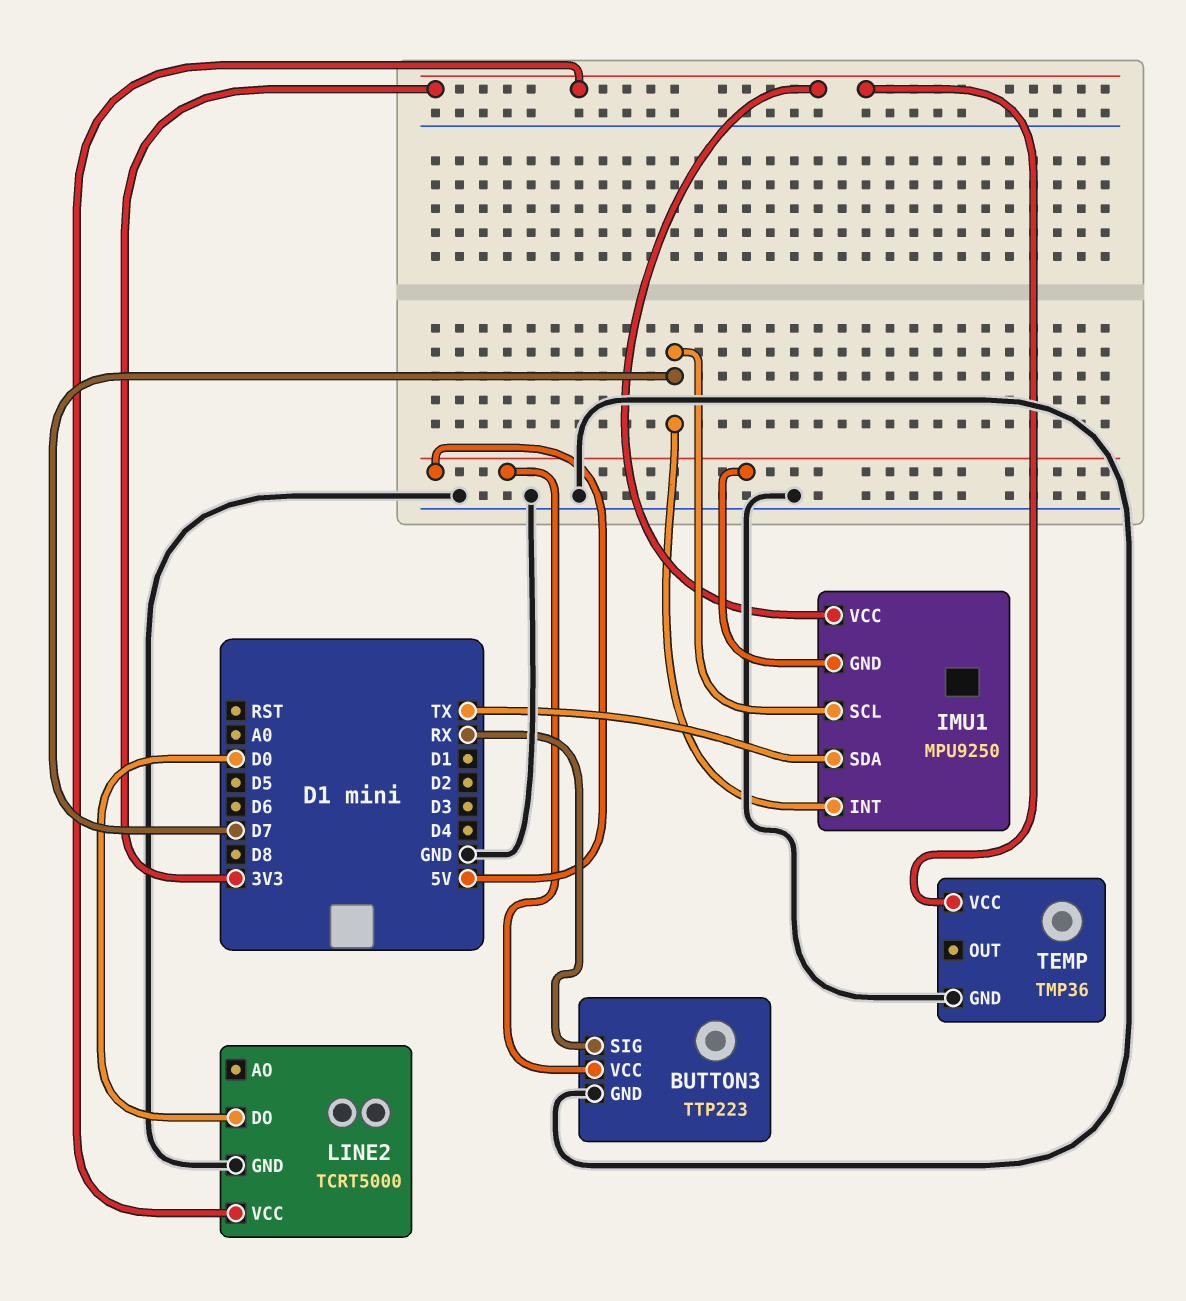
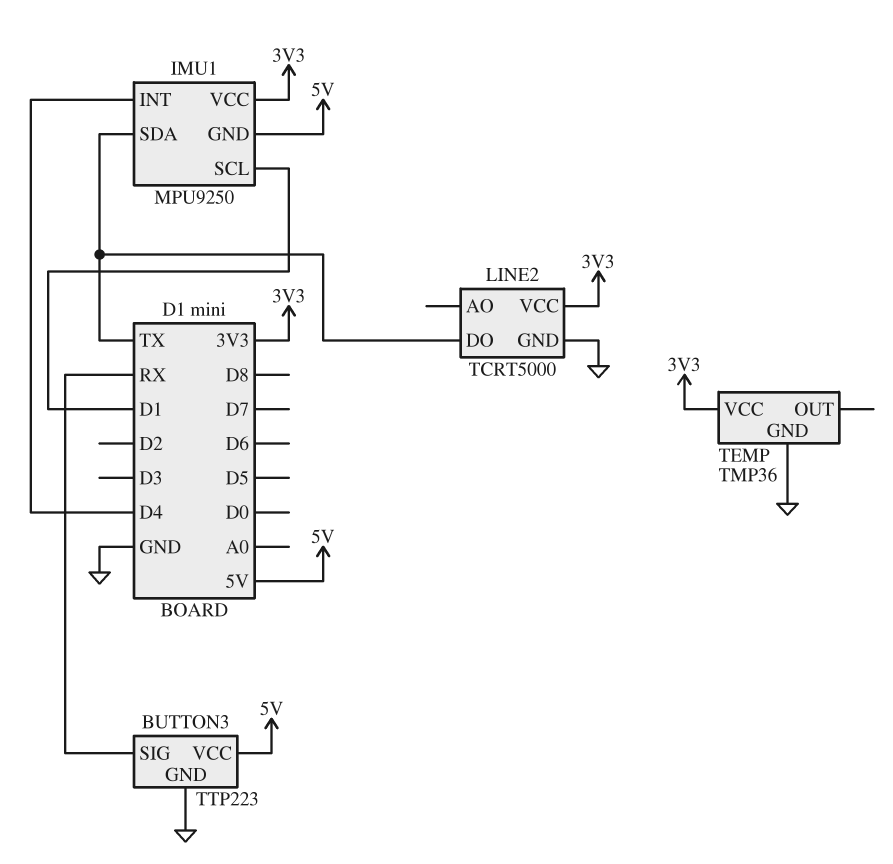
IMU1 pin INT: D7 -> D4
IMU1 pin SCL: D7 -> D1
LINE2 pin DO: D0 -> TX

